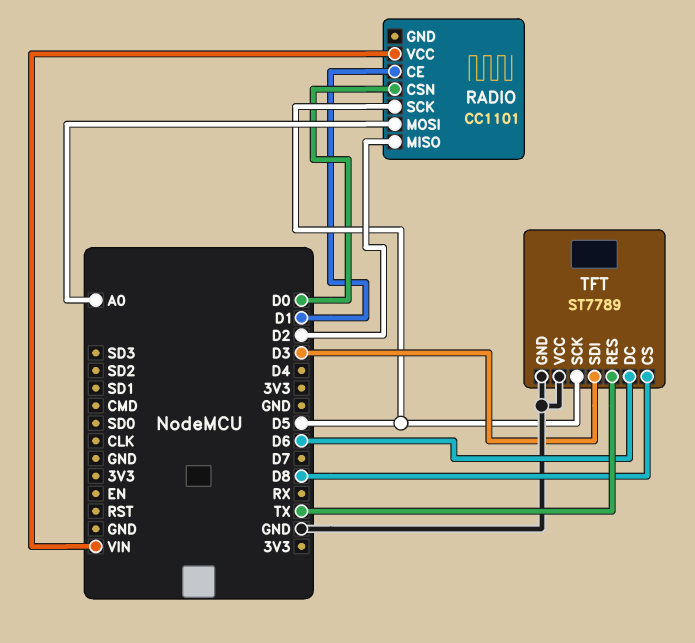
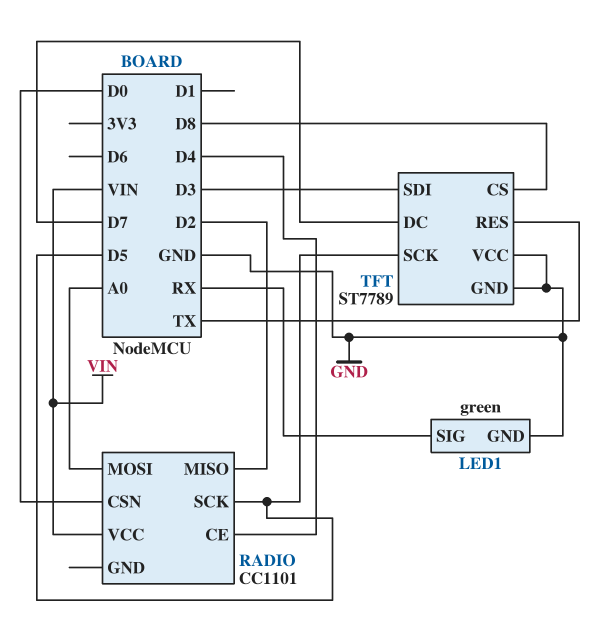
LED1: none -> green
LED1 pin GND: none -> GND
LED1 pin SIG: none -> RX
RADIO pin CE: D1 -> D4
TFT pin DC: D6 -> D7

